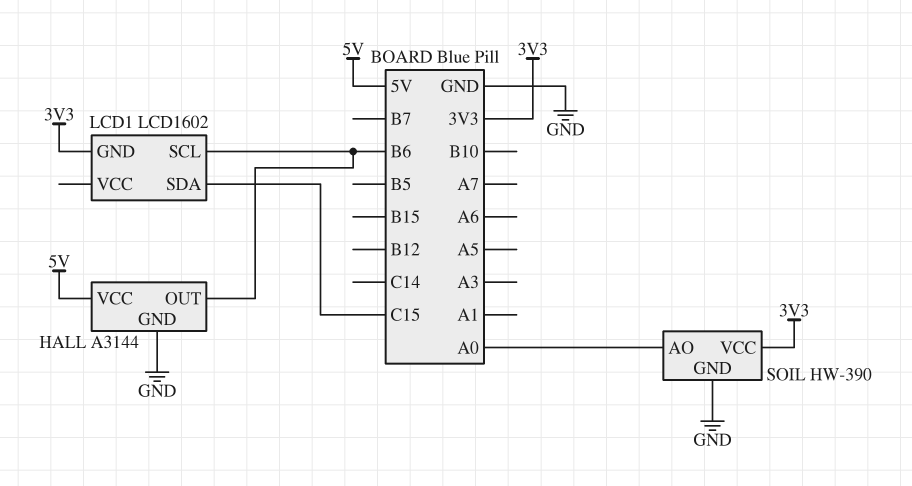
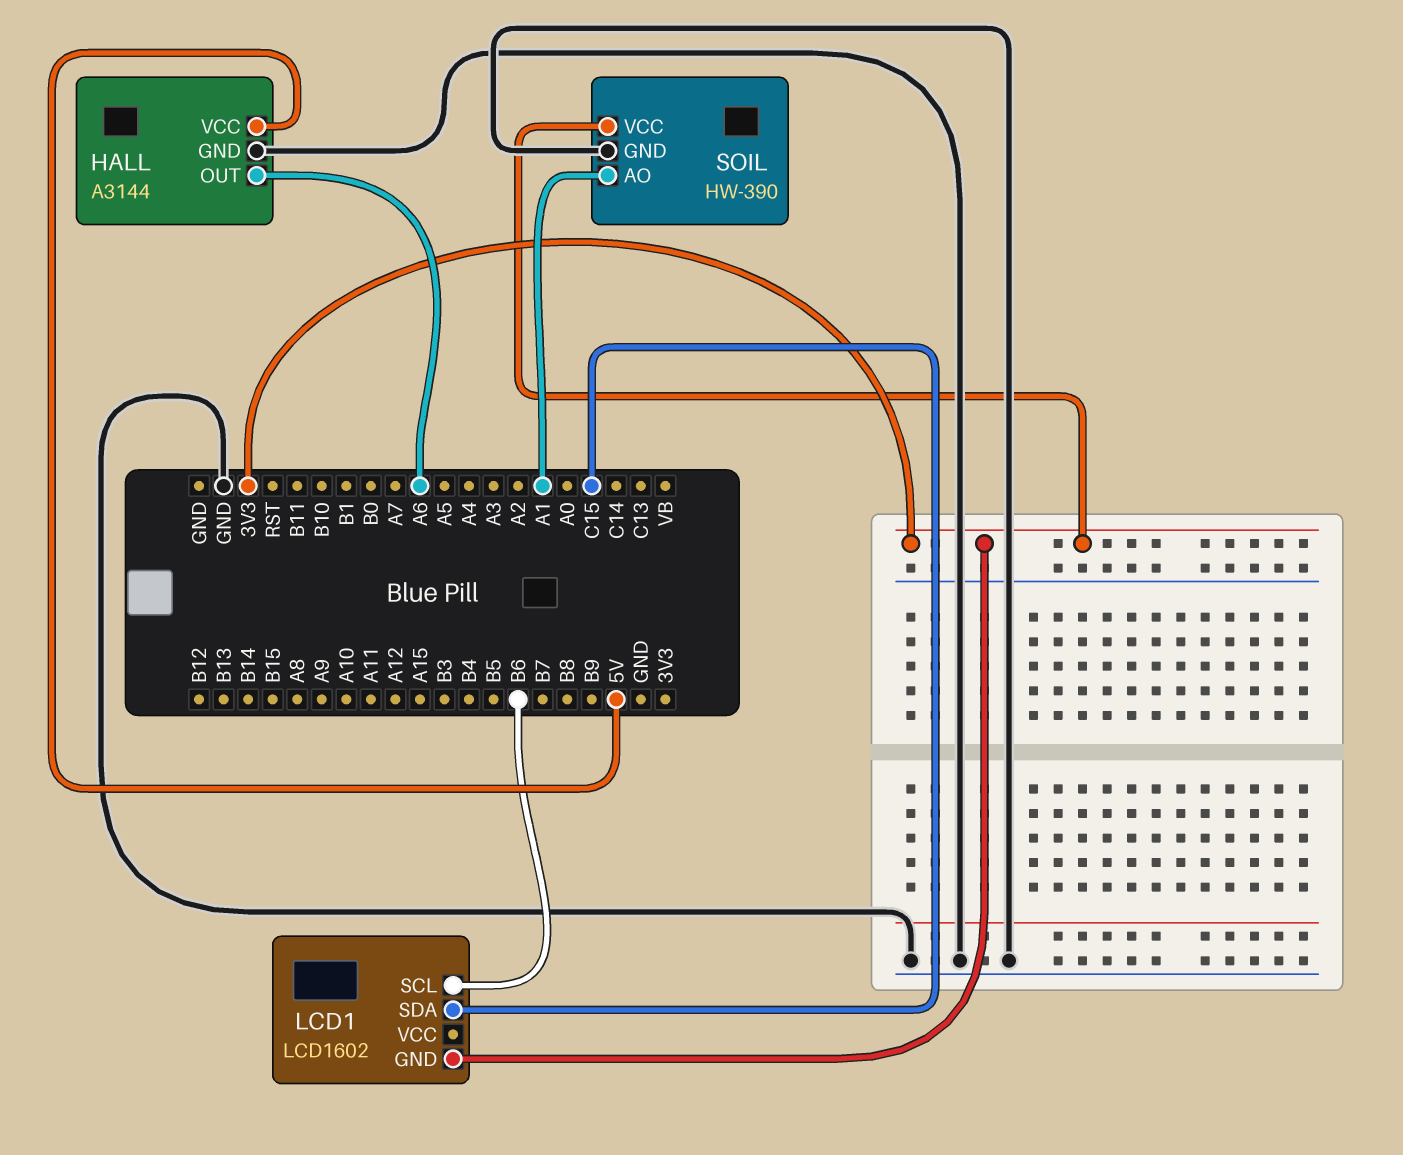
HALL pin OUT: B6 -> A6
SOIL pin AO: A0 -> A1

